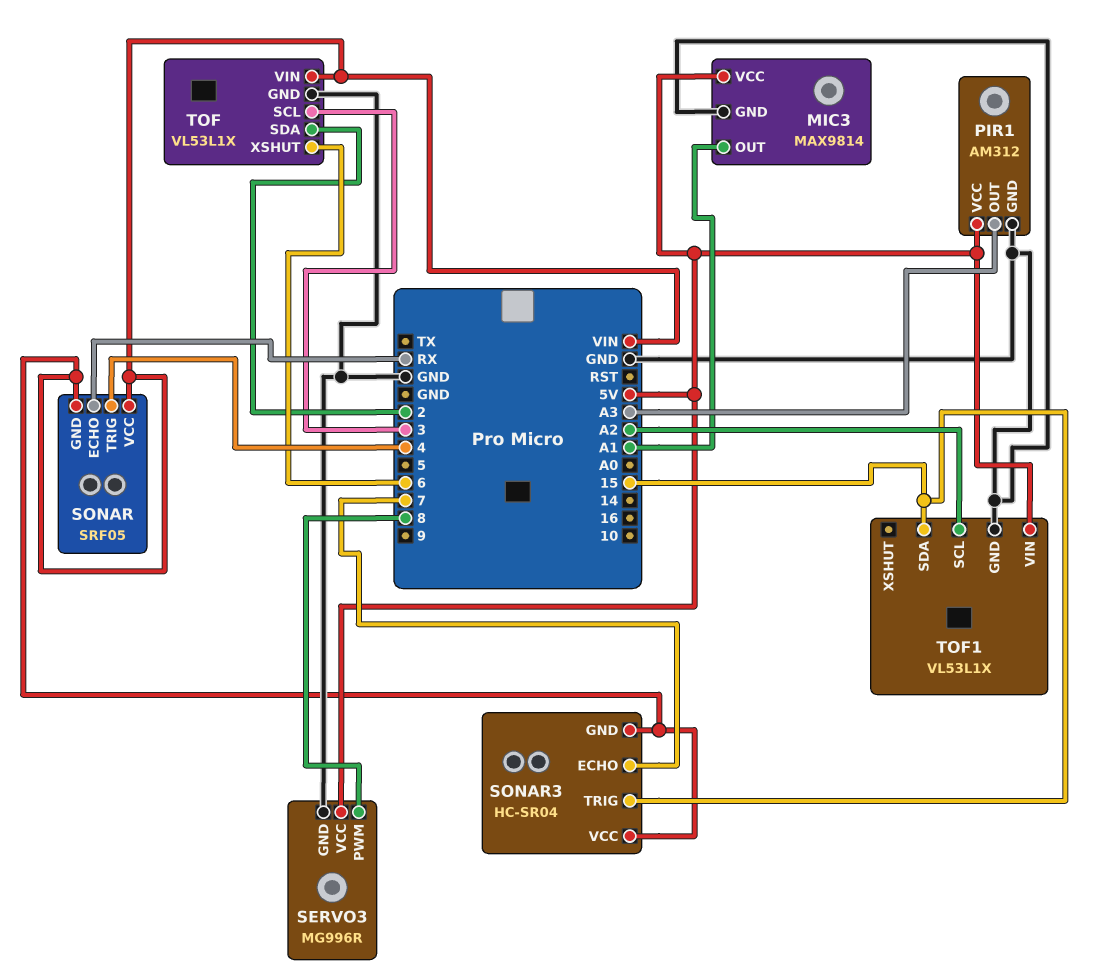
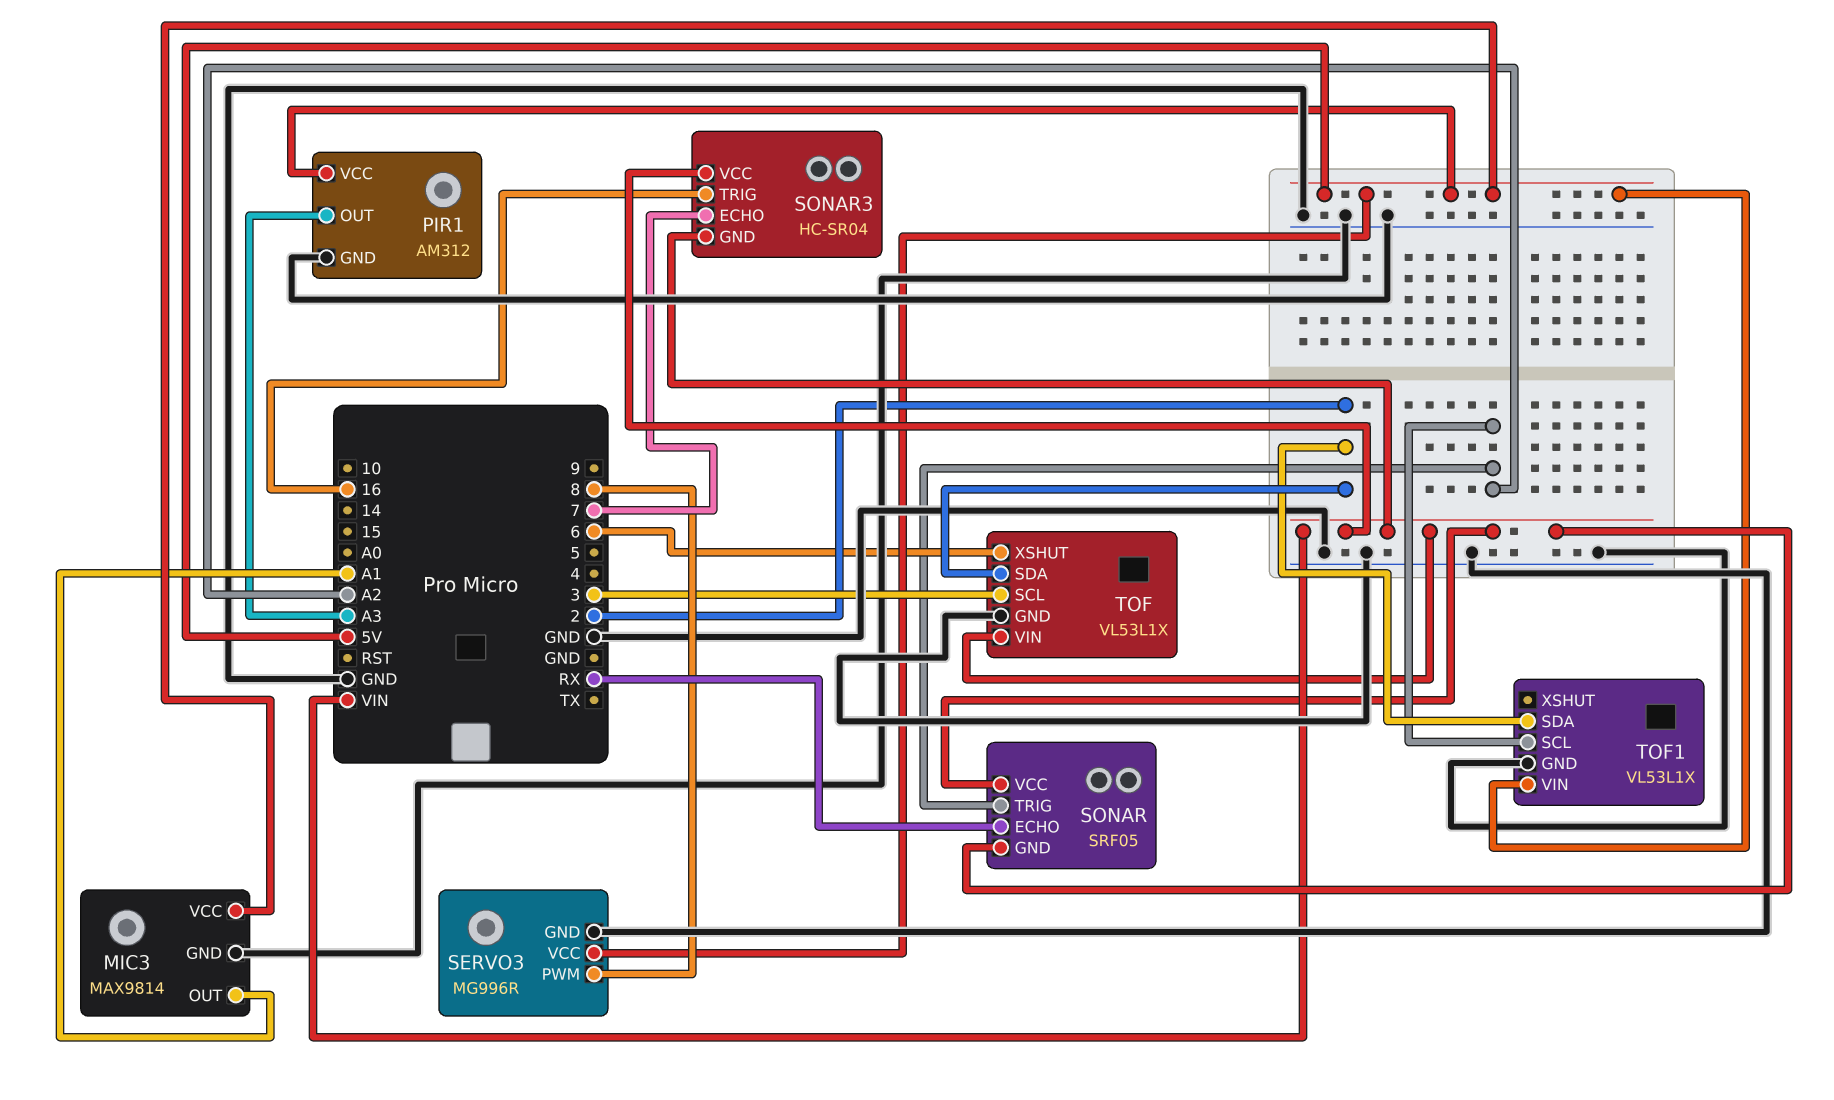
SONAR pin TRIG: 4 -> A2
SONAR3 pin TRIG: 15 -> 16
TOF1 pin SDA: 15 -> 2

